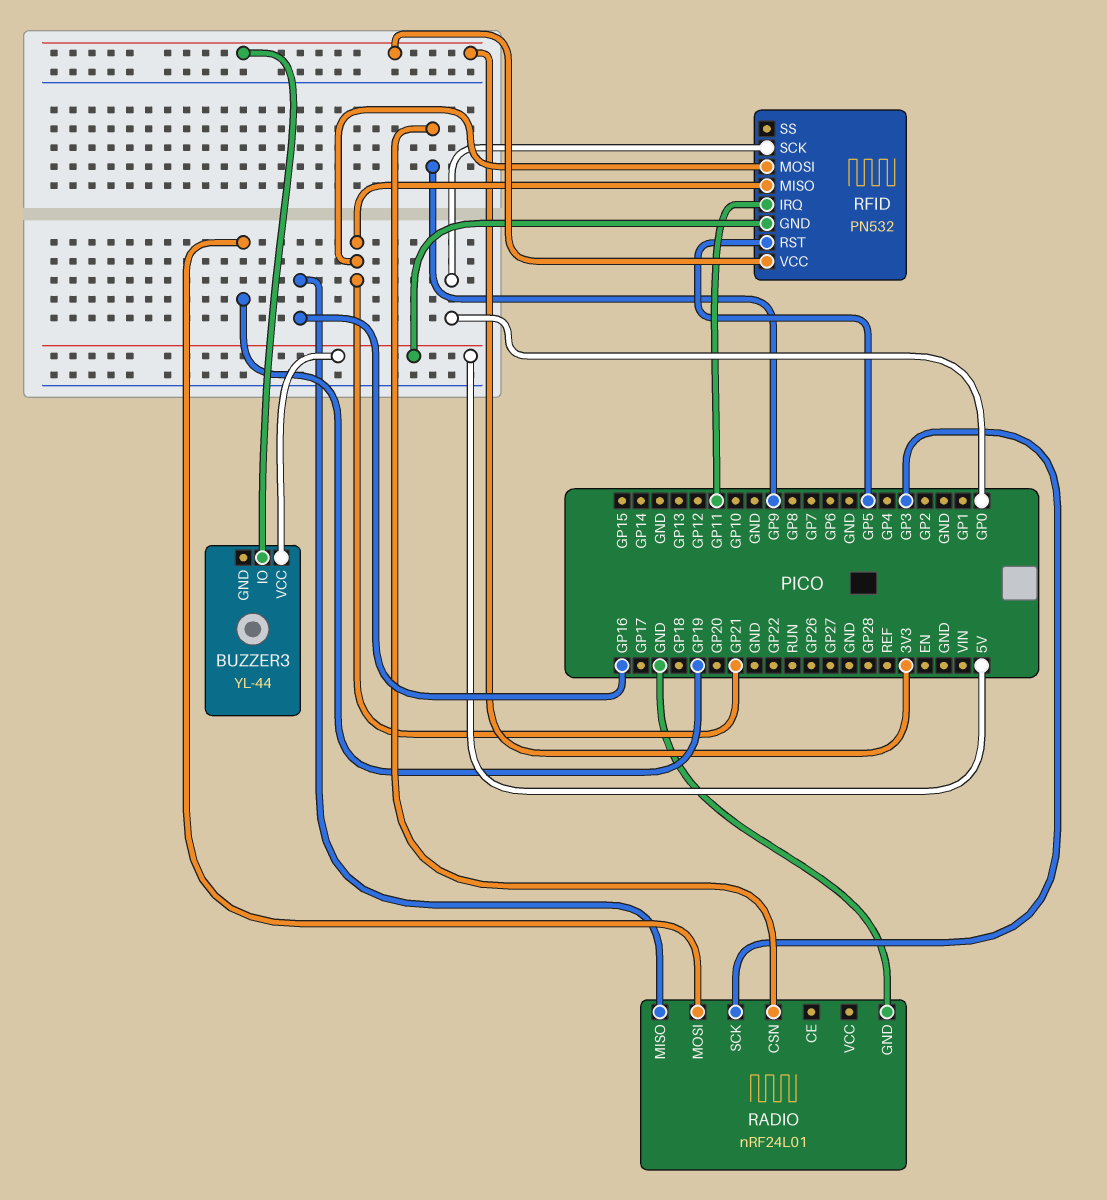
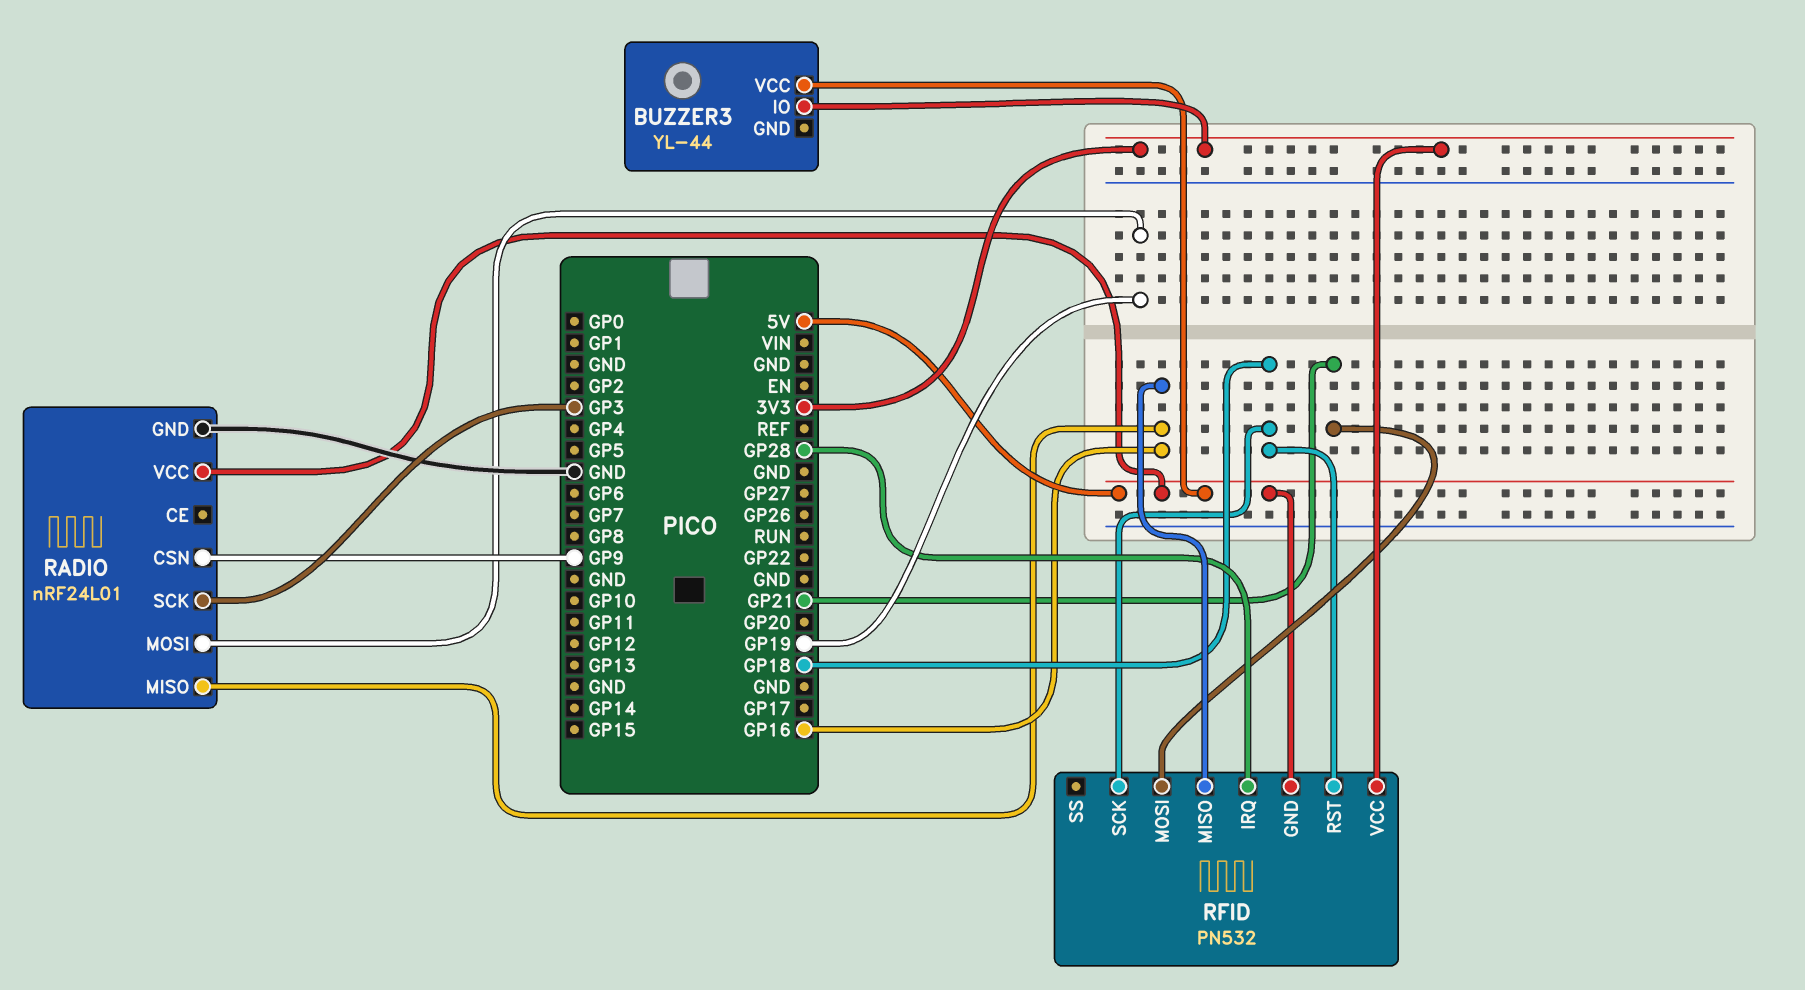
RADIO pin VCC: none -> 5V
RFID pin IRQ: GP11 -> GP28
RFID pin MISO: GP21 -> GP16
RFID pin RST: GP5 -> GP18
RFID pin SCK: GP0 -> GP18

